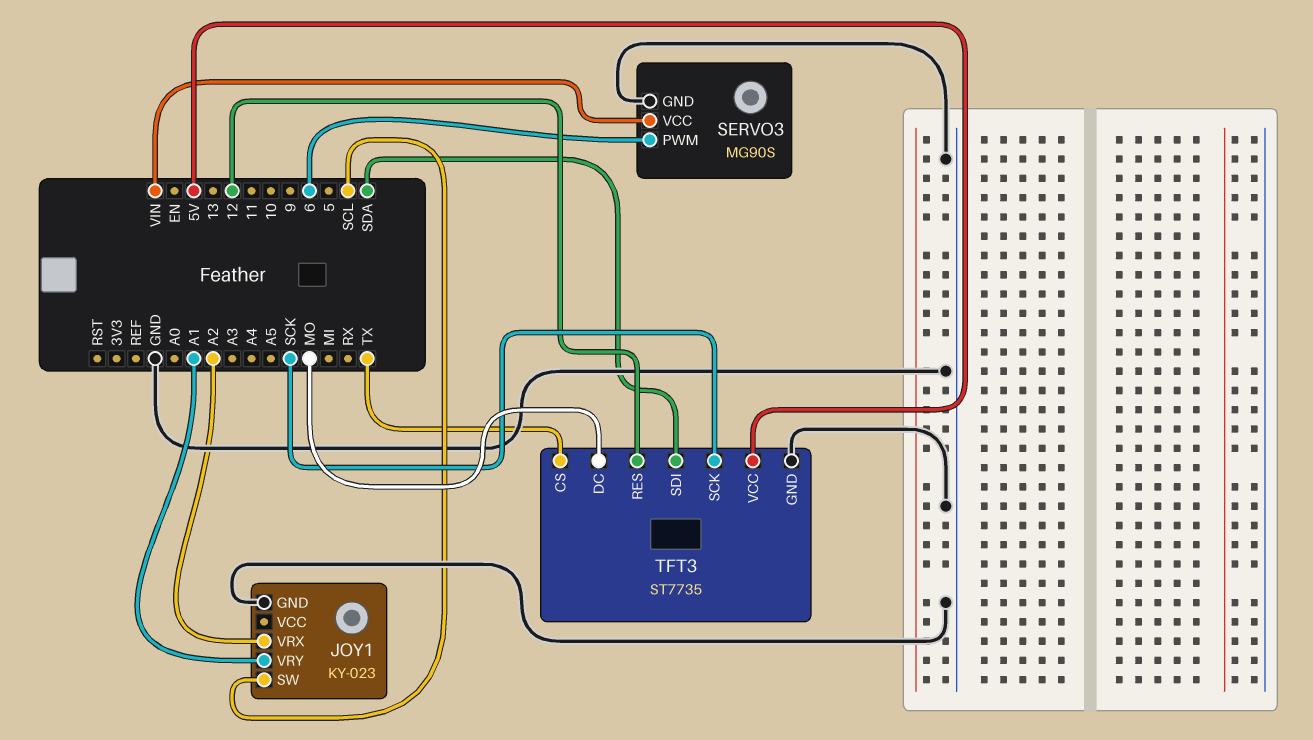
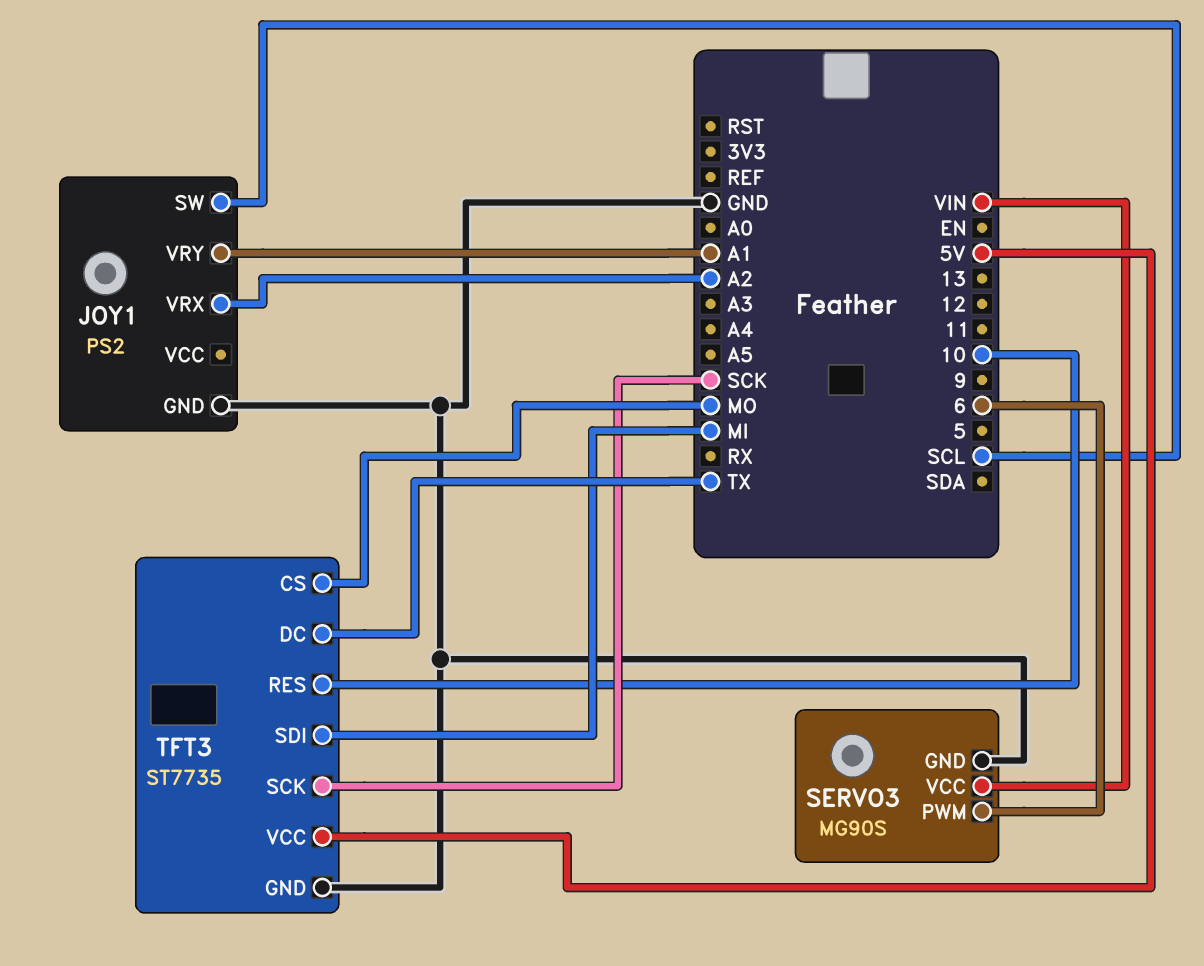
JOY1: KY-023 -> PS2
TFT3 pin CS: TX -> MO
TFT3 pin DC: MO -> TX
TFT3 pin RES: 12 -> 10
TFT3 pin SDI: SDA -> MI

